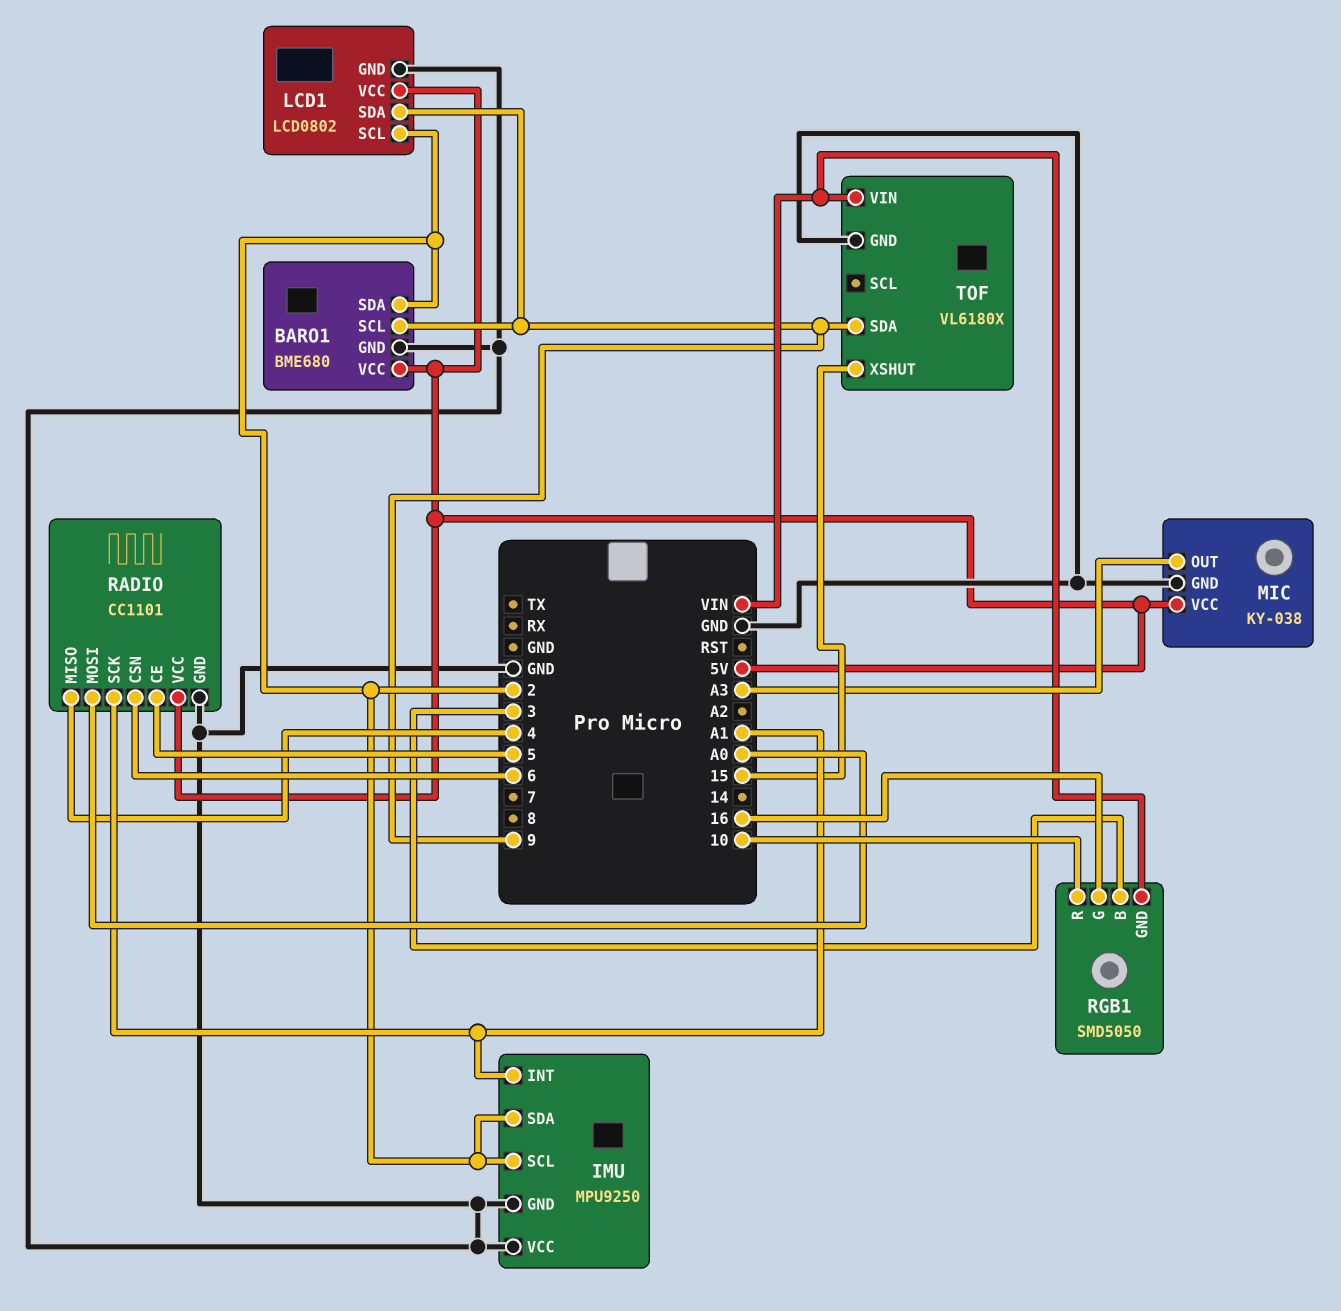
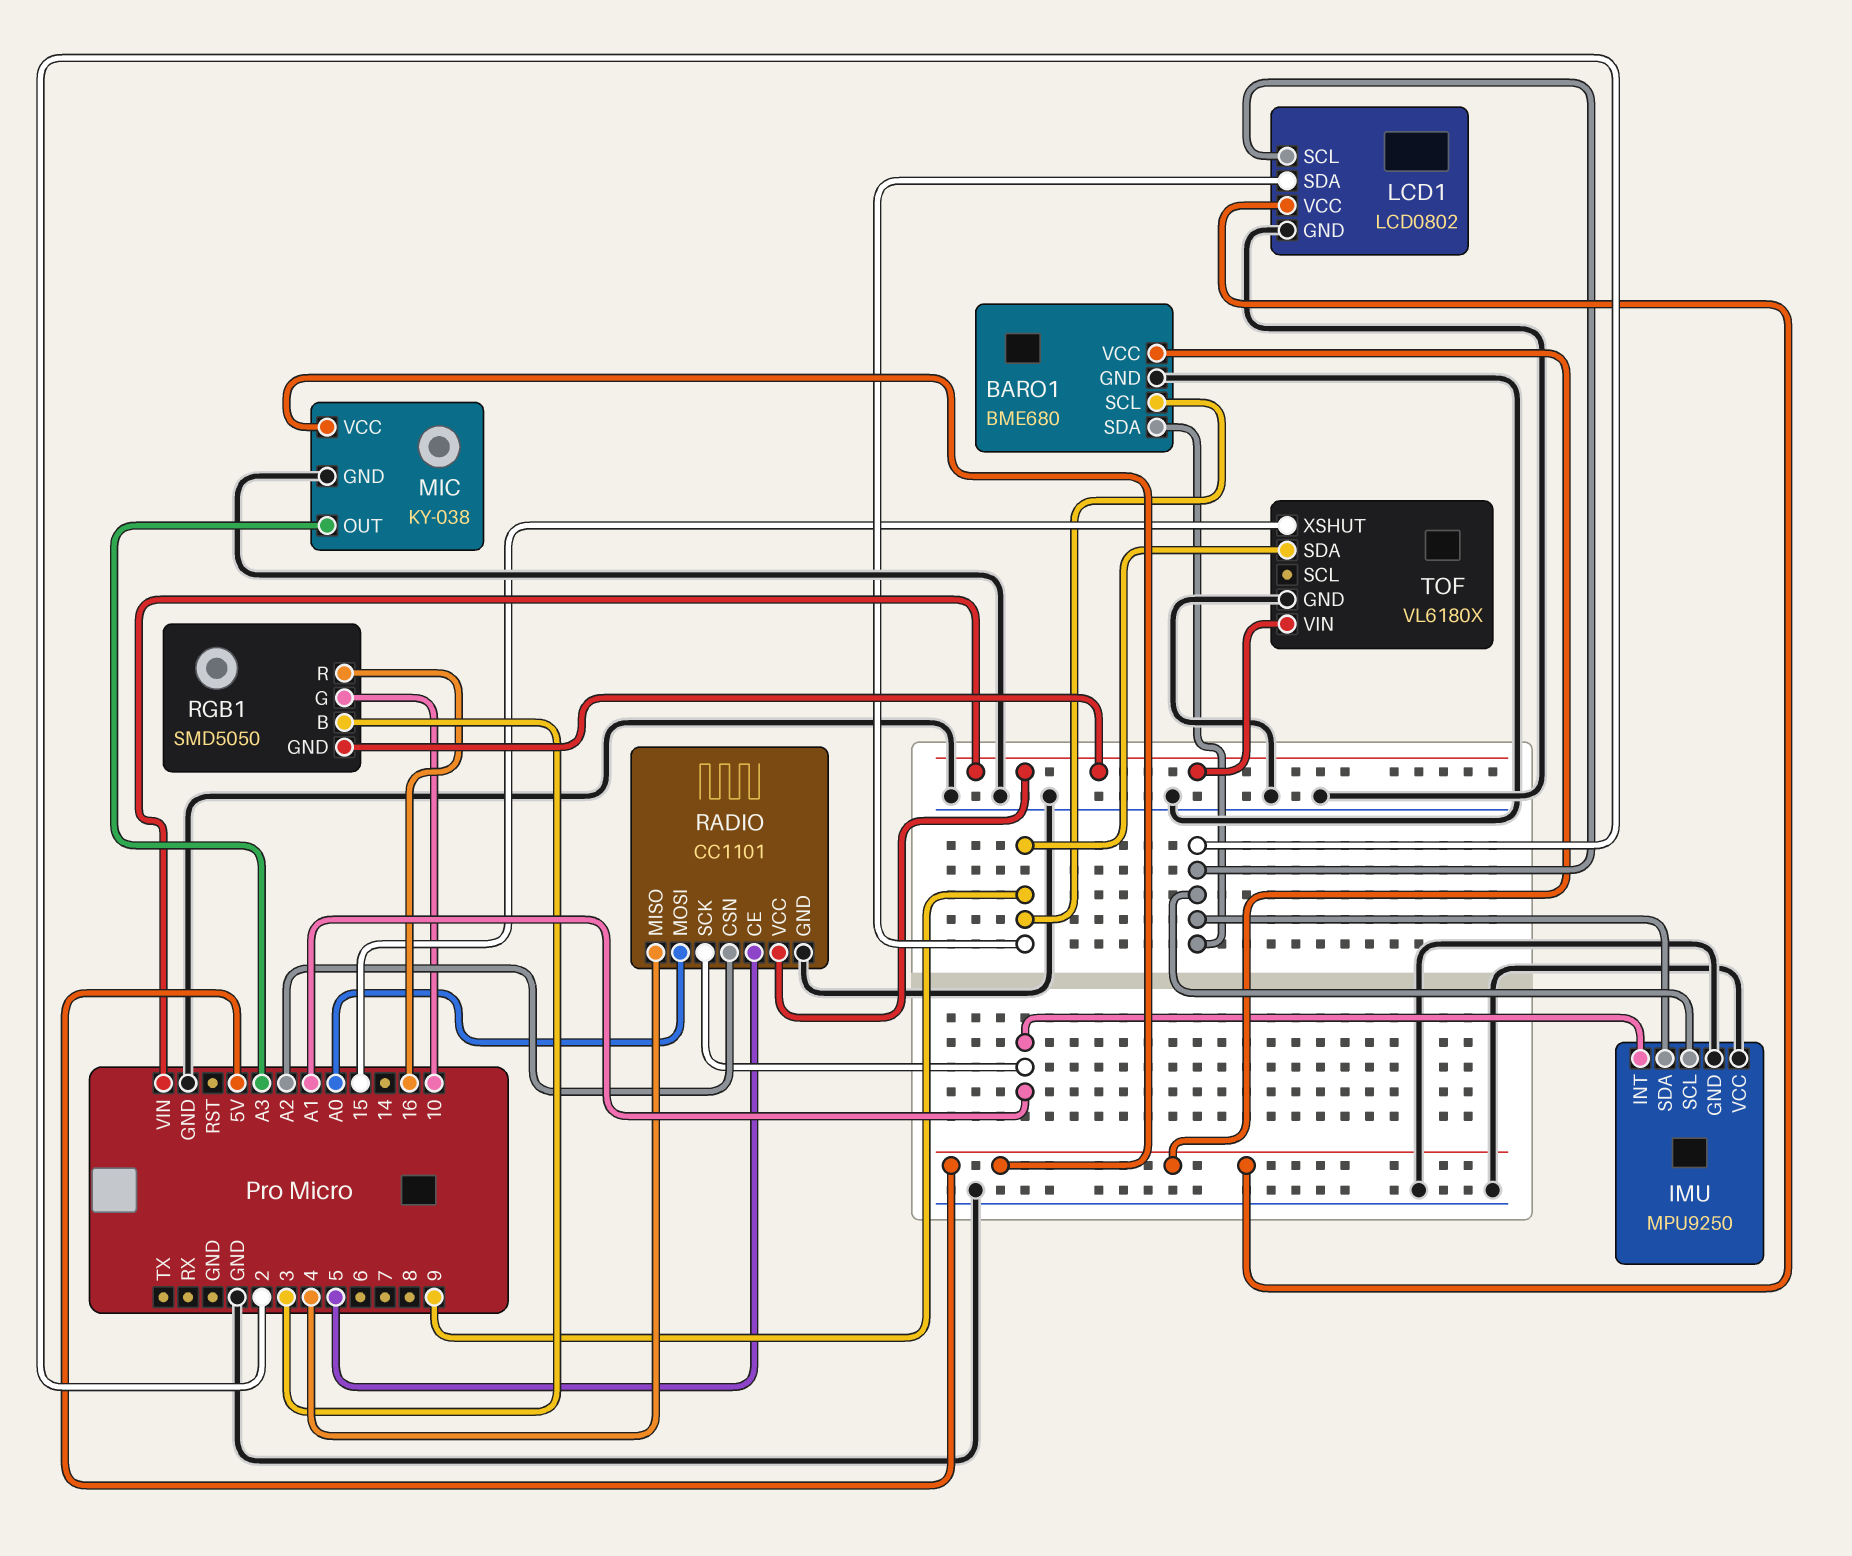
RADIO pin CSN: 6 -> A2
RADIO pin VCC: 5V -> VIN
RGB1 pin G: 16 -> 10
RGB1 pin R: 10 -> 16

